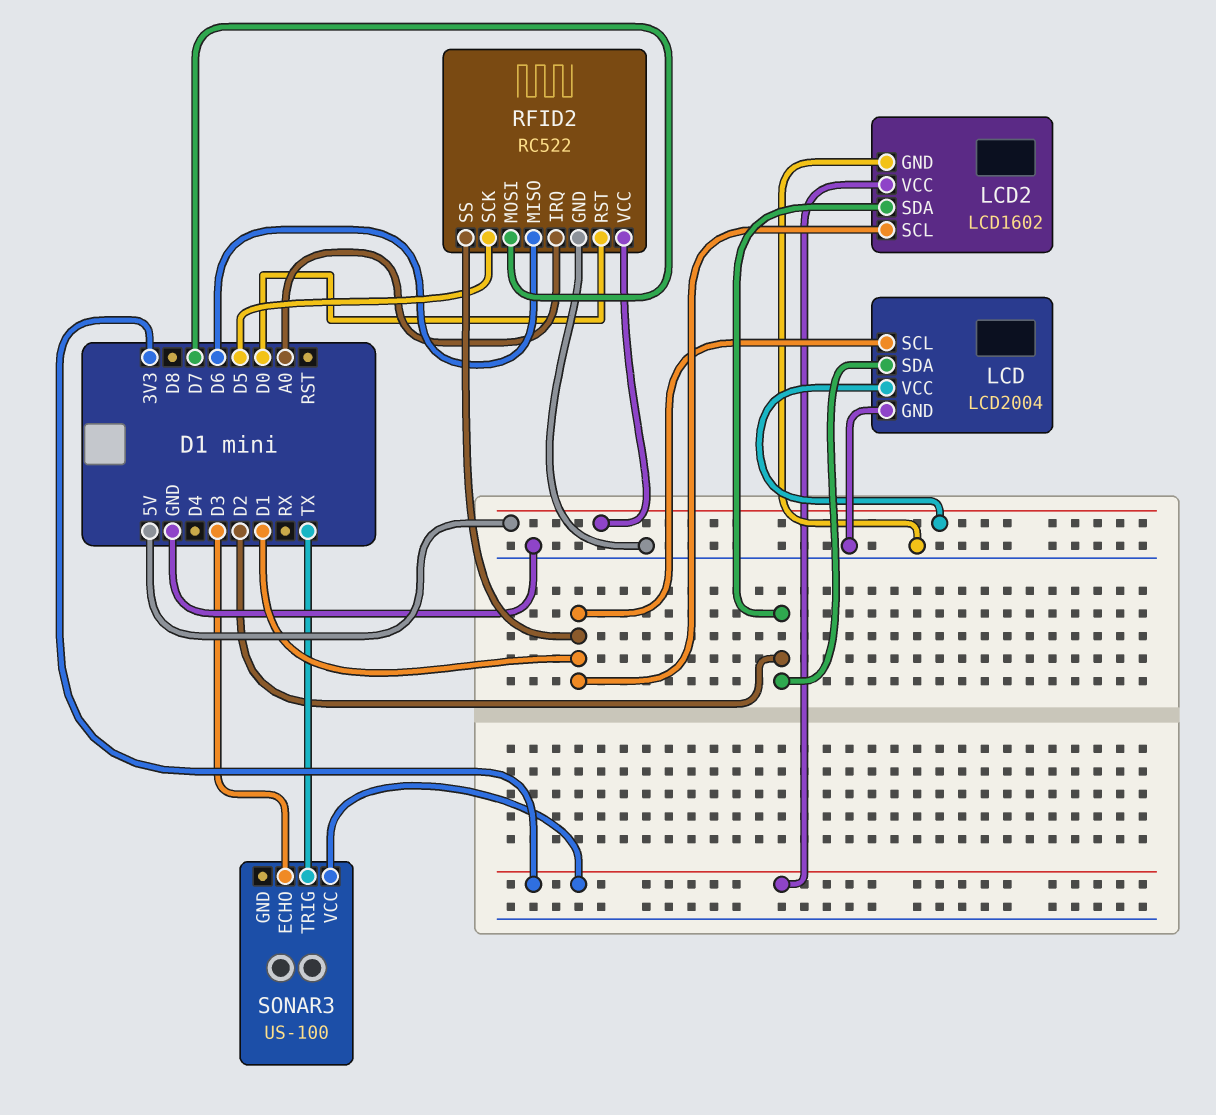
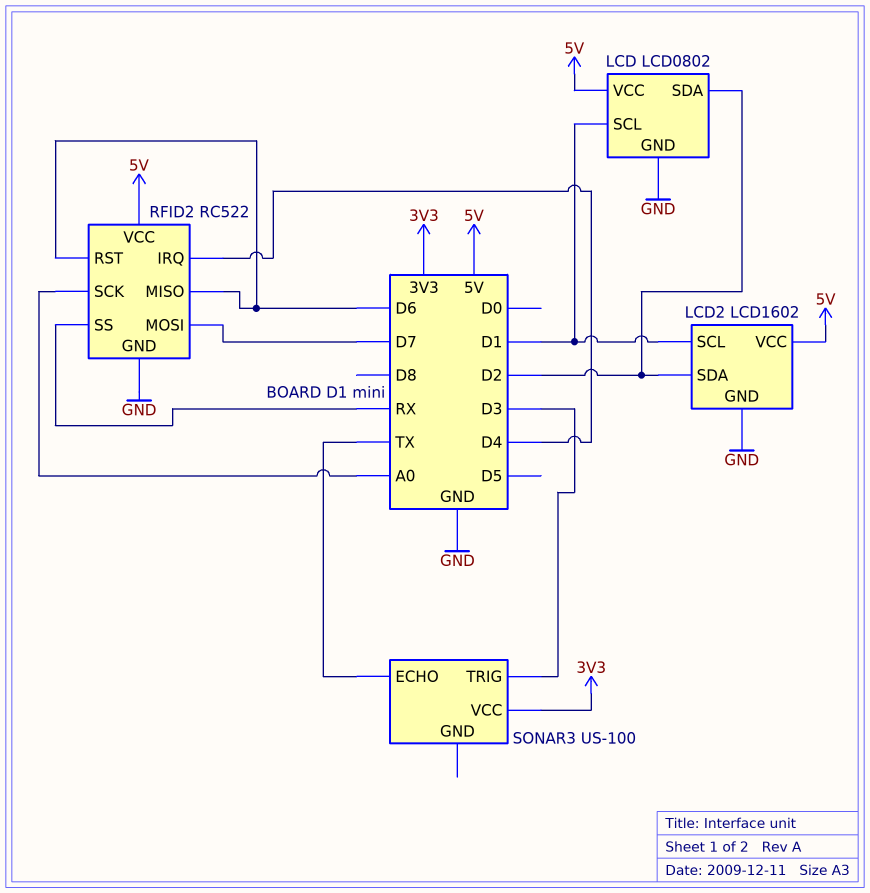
LCD: LCD2004 -> LCD0802
LCD2 pin VCC: 3V3 -> 5V
RFID2 pin IRQ: A0 -> D4
RFID2 pin RST: D0 -> D6
RFID2 pin SCK: D5 -> A0
RFID2 pin SS: D1 -> RX
SONAR3 pin ECHO: D3 -> TX
SONAR3 pin TRIG: TX -> D3

